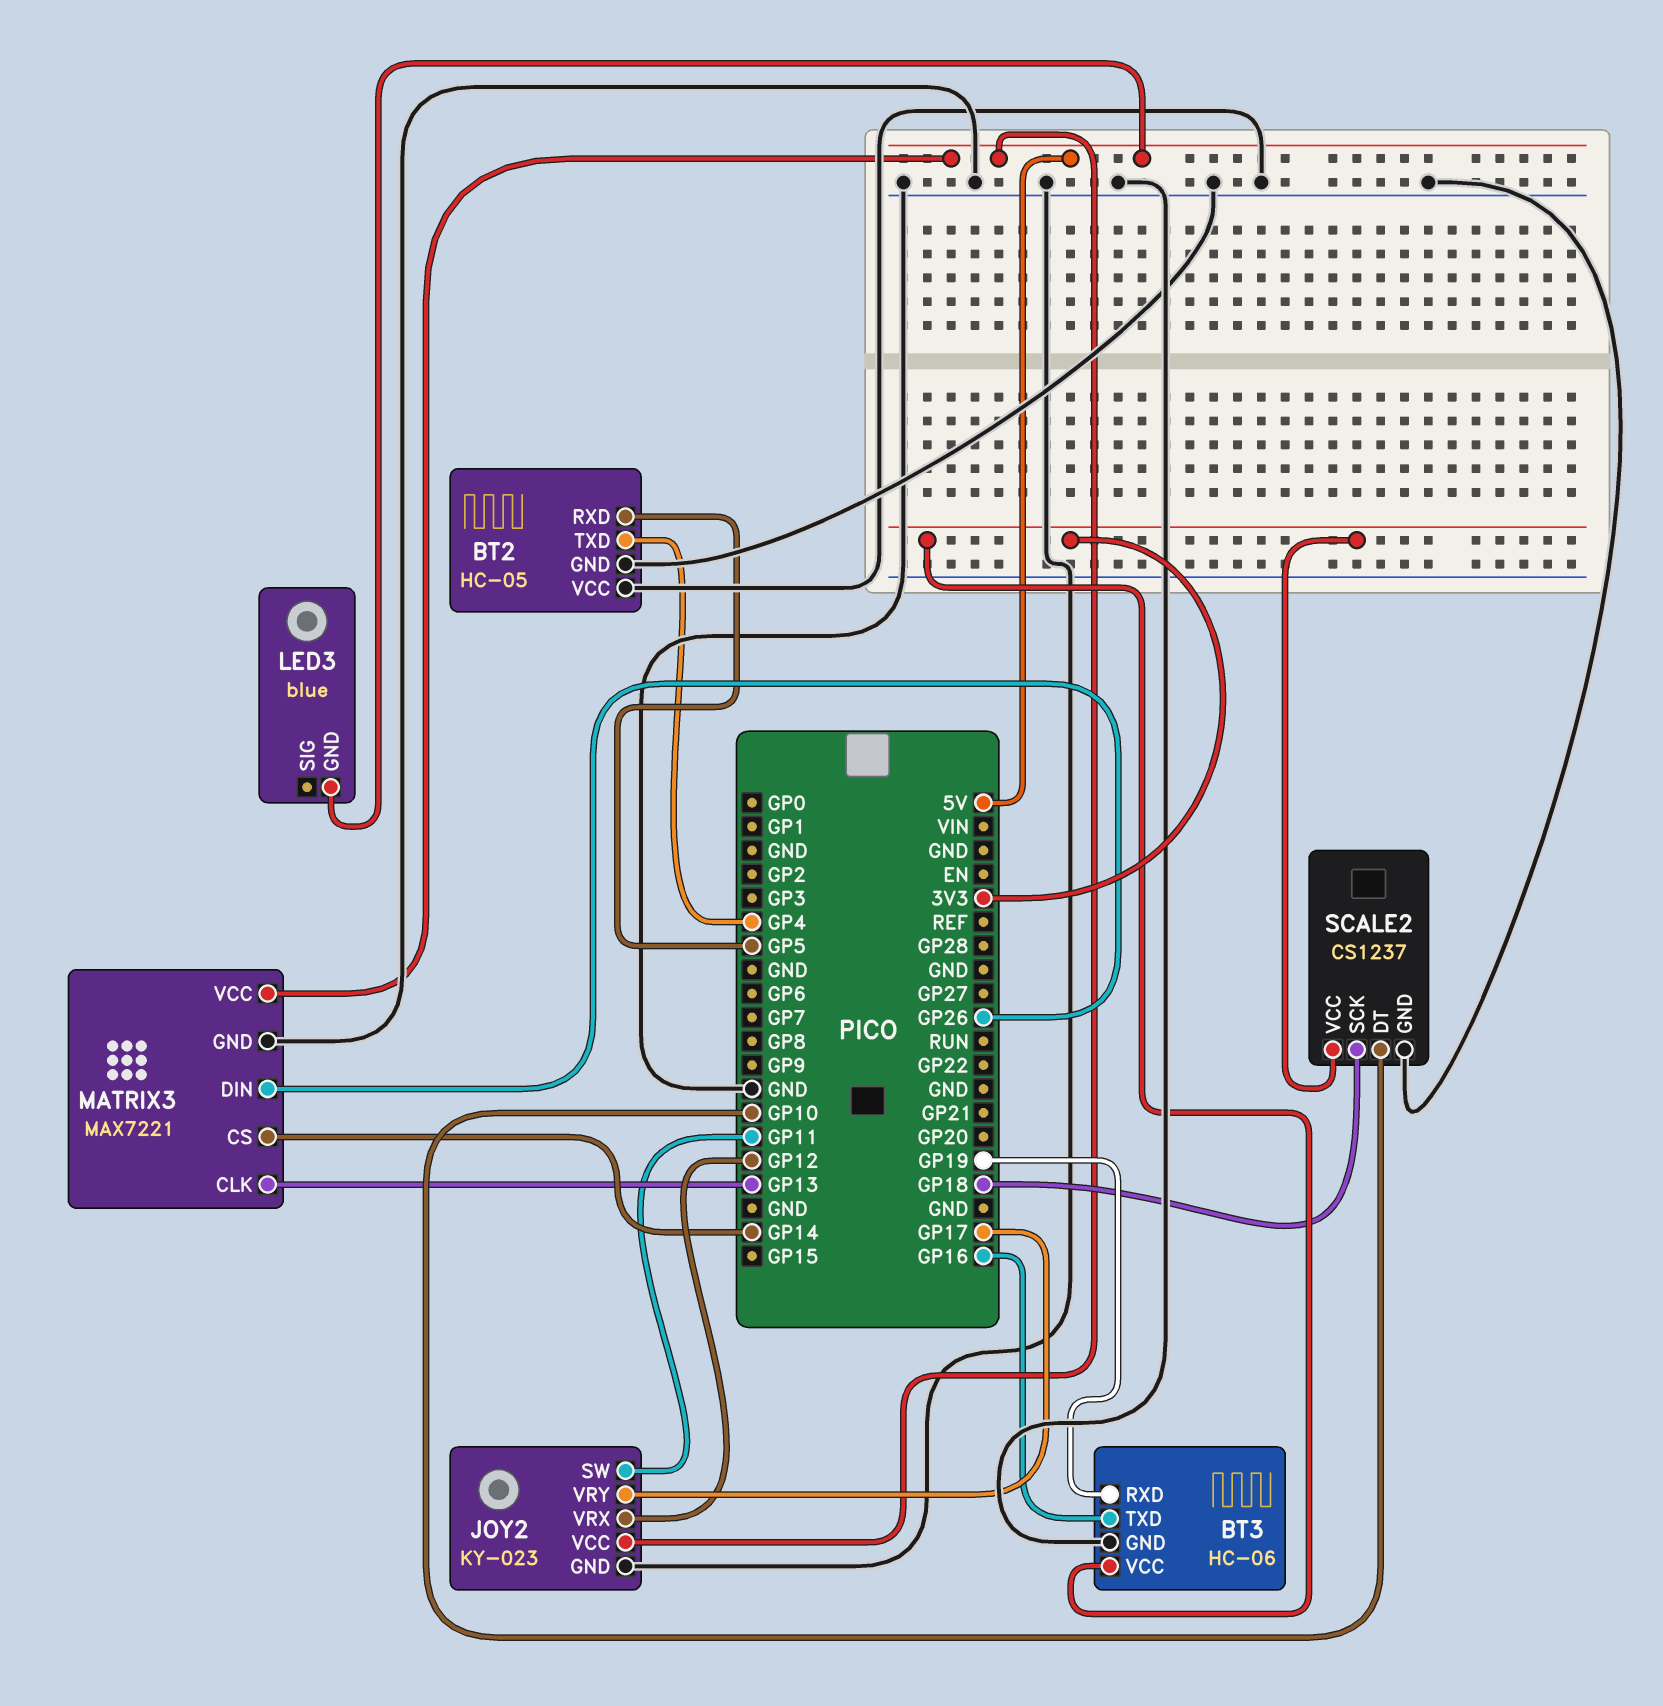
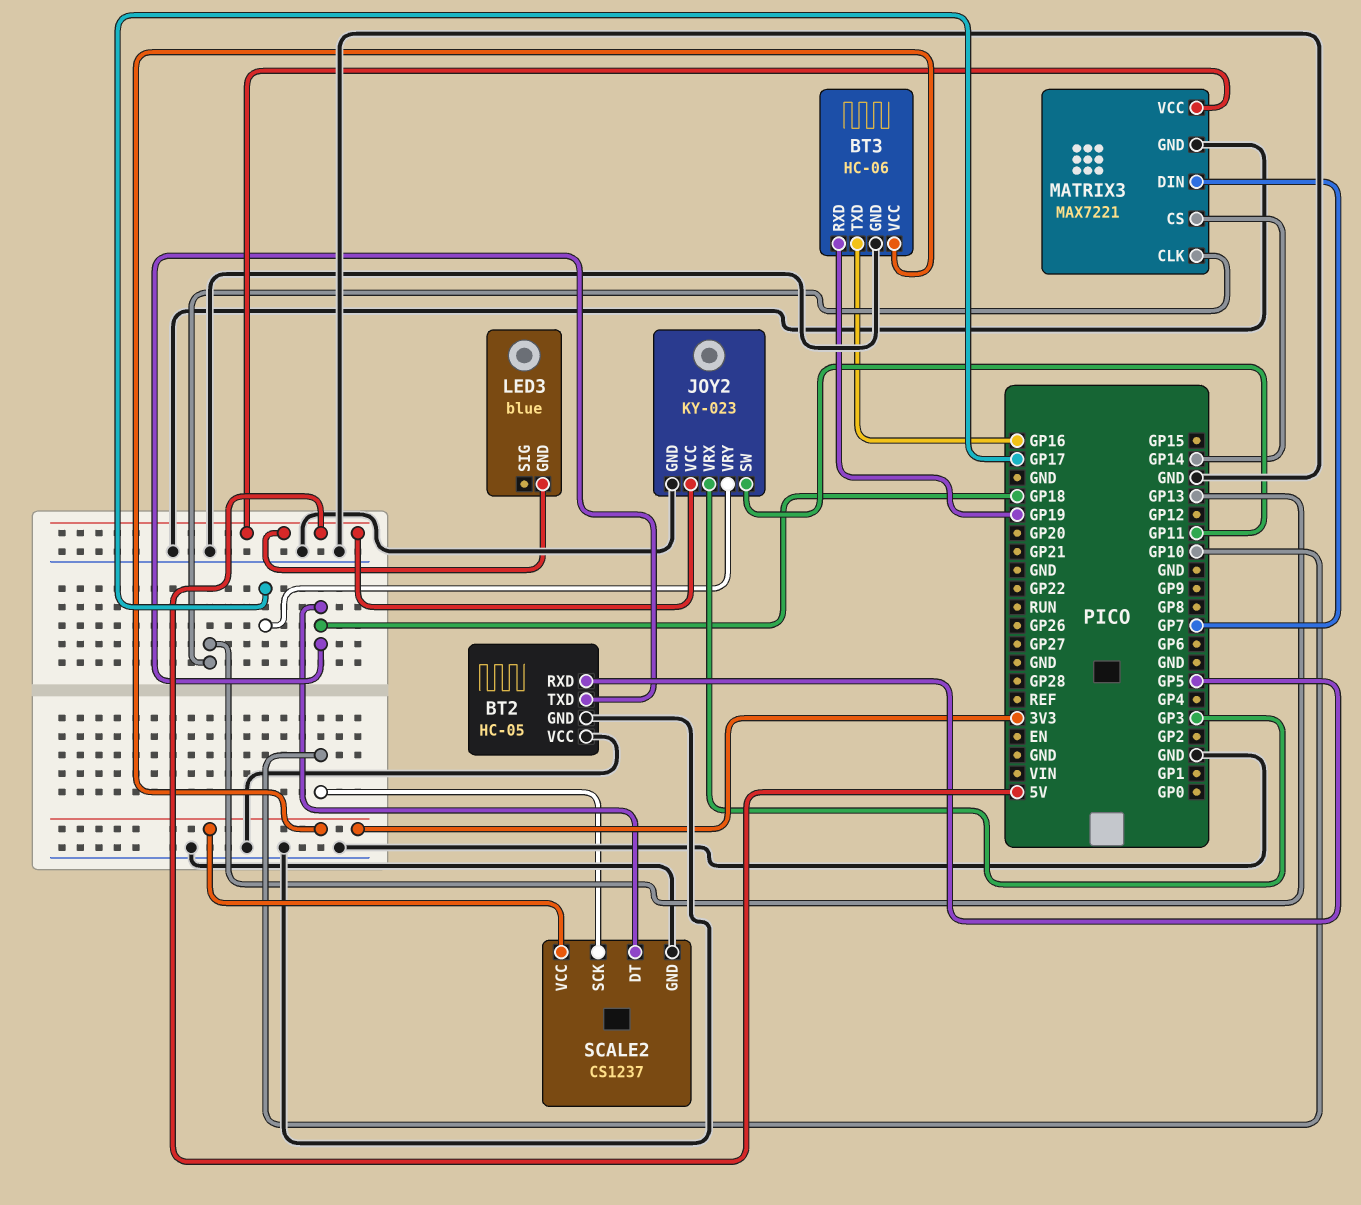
BT2 pin TXD: GP4 -> GP18
JOY2 pin VRX: GP12 -> GP3
MATRIX3 pin DIN: GP26 -> GP7
SCALE2 pin DT: GP10 -> GP18
SCALE2 pin SCK: GP18 -> GP10

